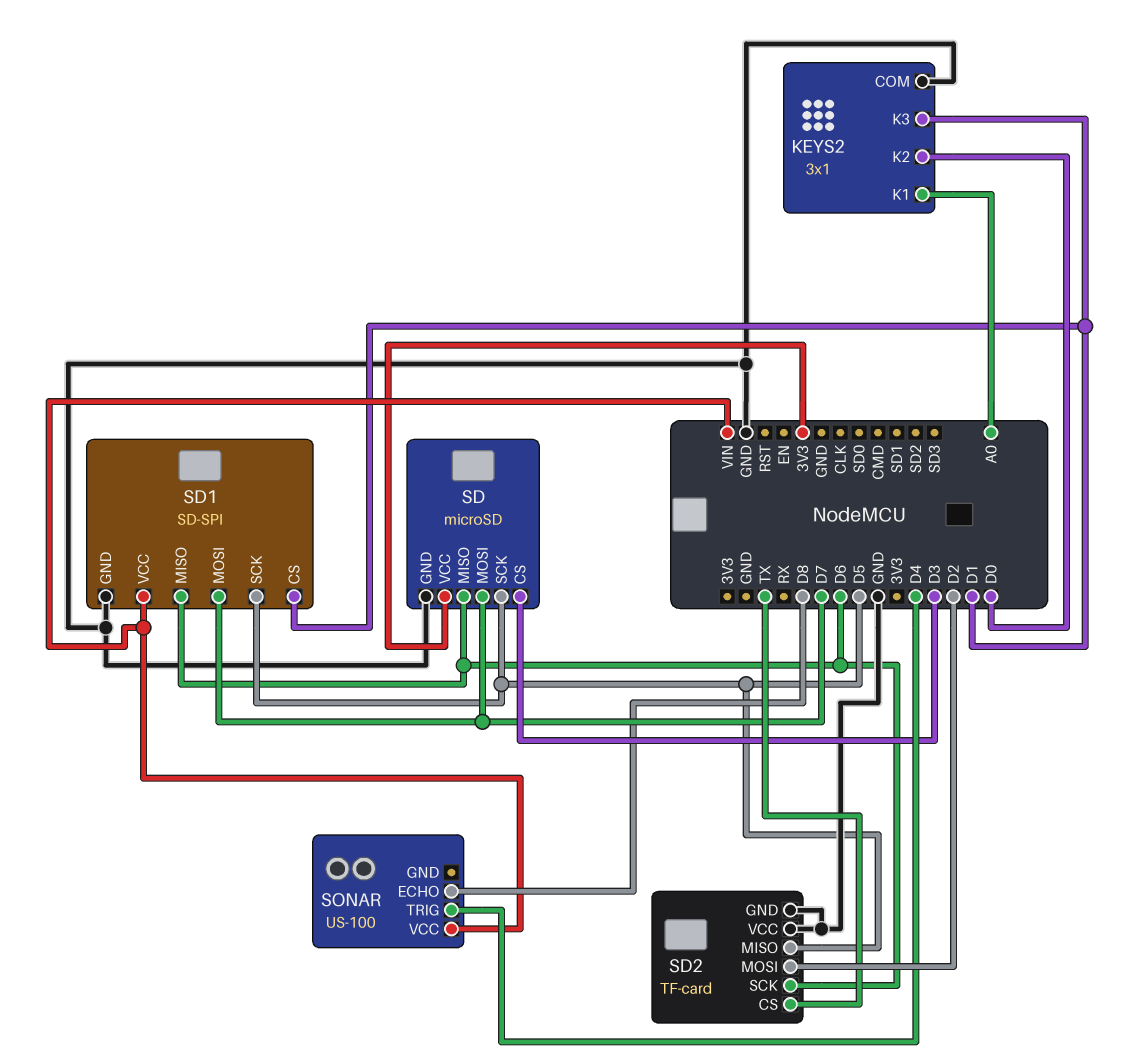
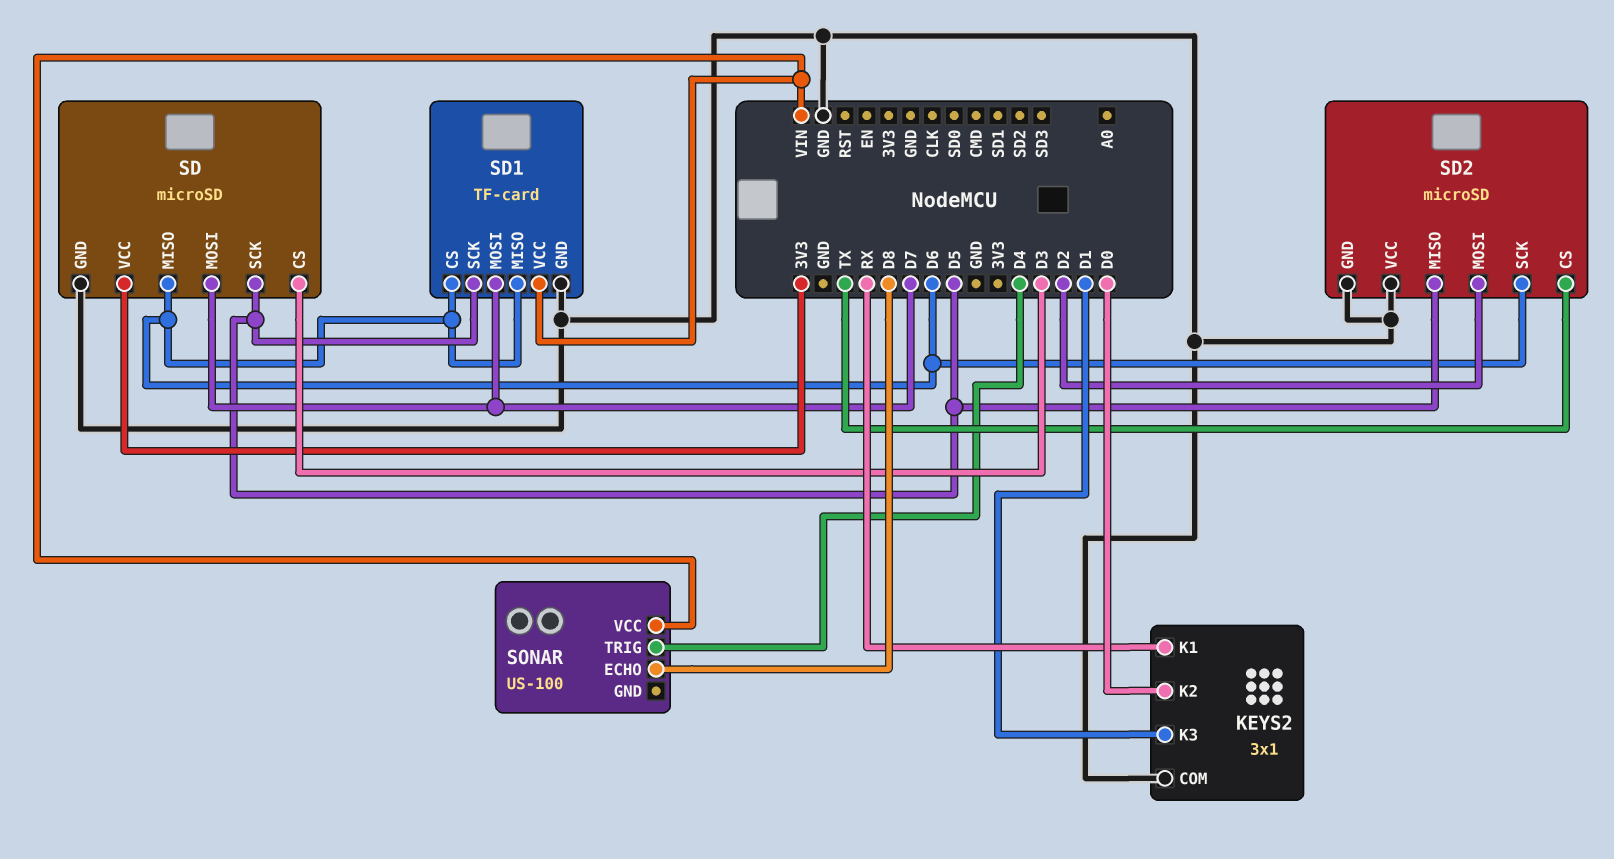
KEYS2 pin K1: A0 -> RX
SD1: SD-SPI -> TF-card
SD1 pin CS: D1 -> D6
SD2: TF-card -> microSD

